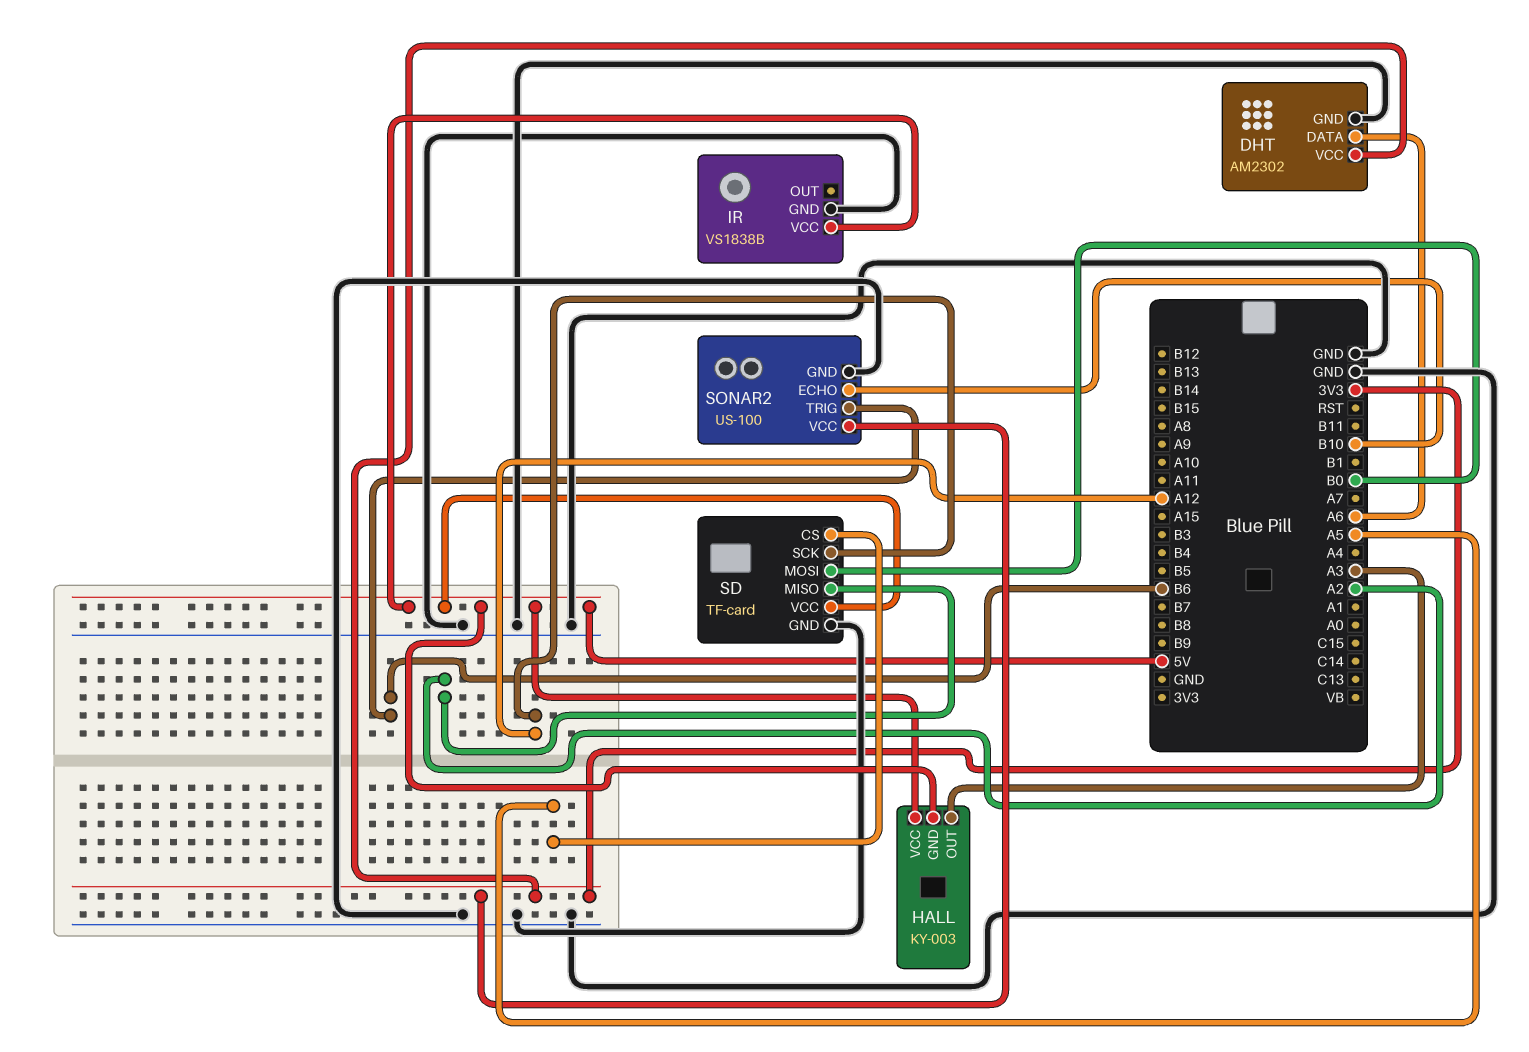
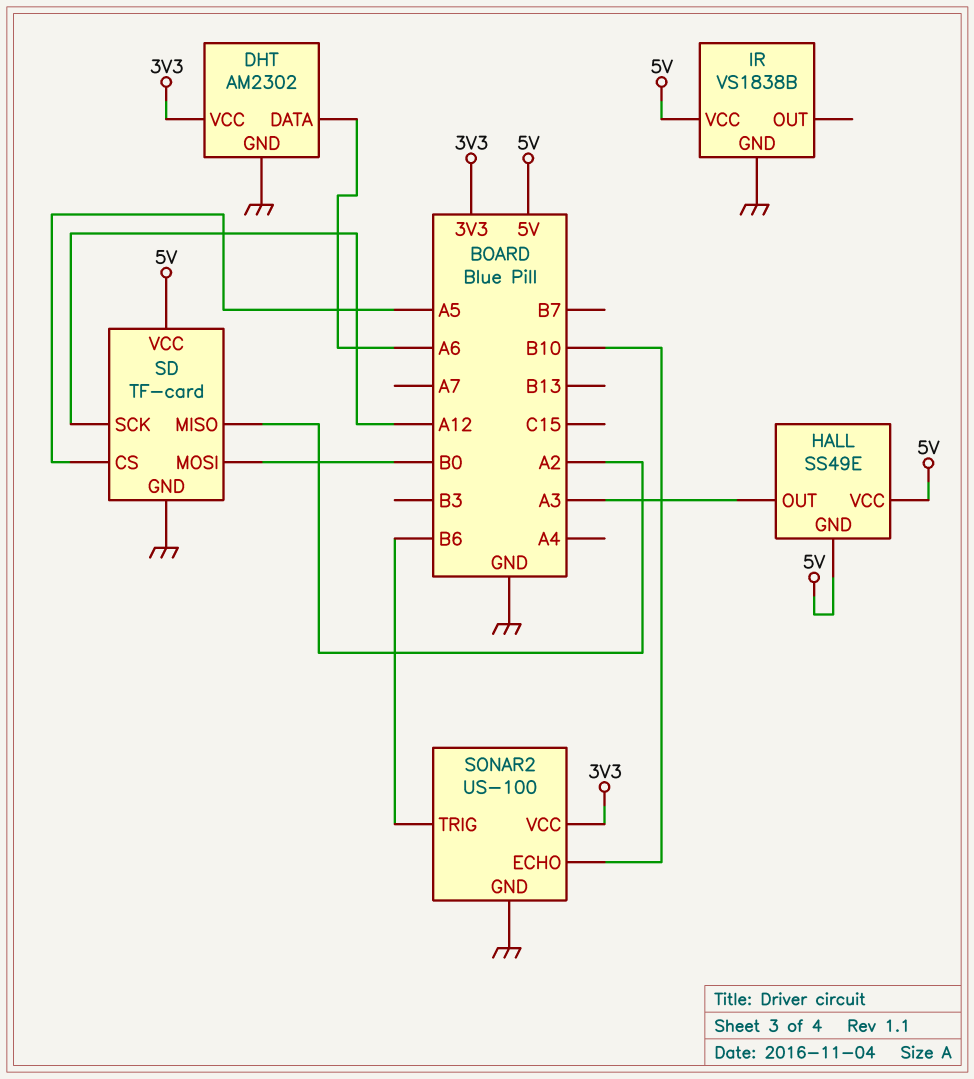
HALL: KY-003 -> SS49E

